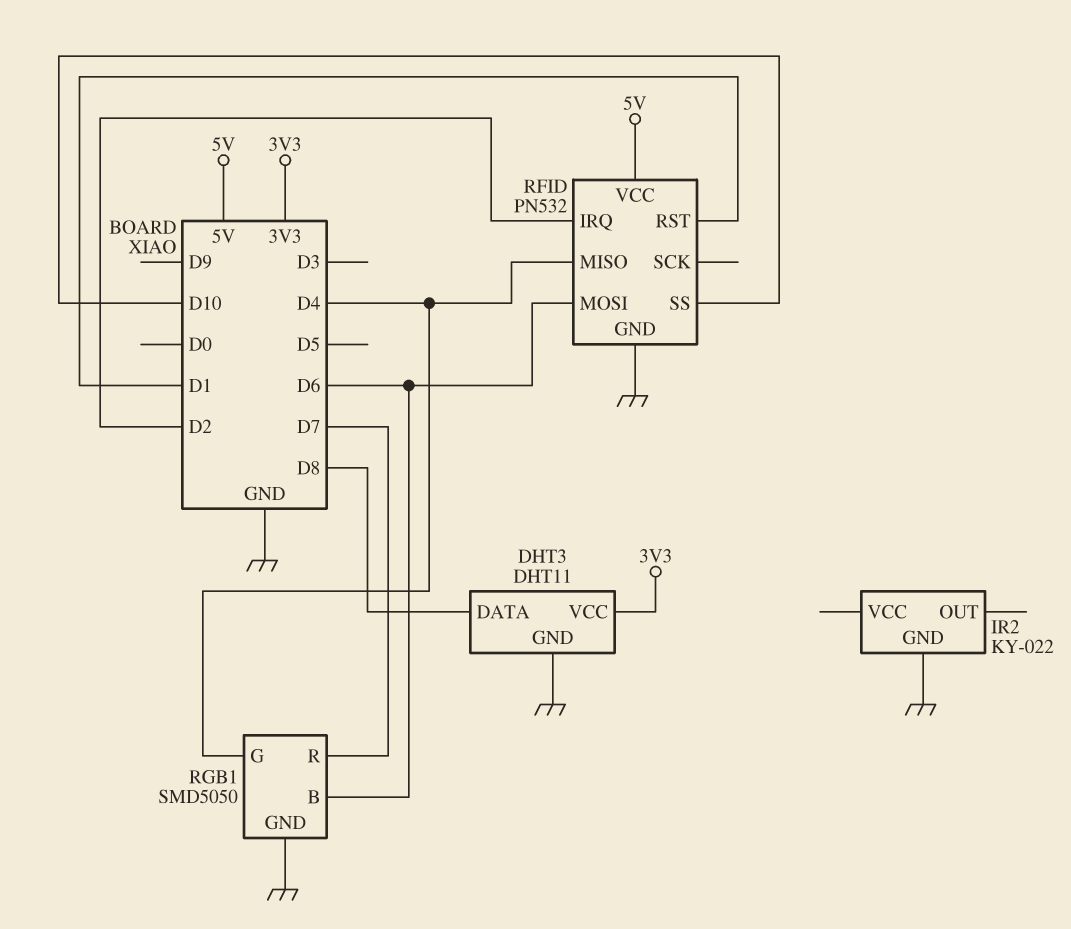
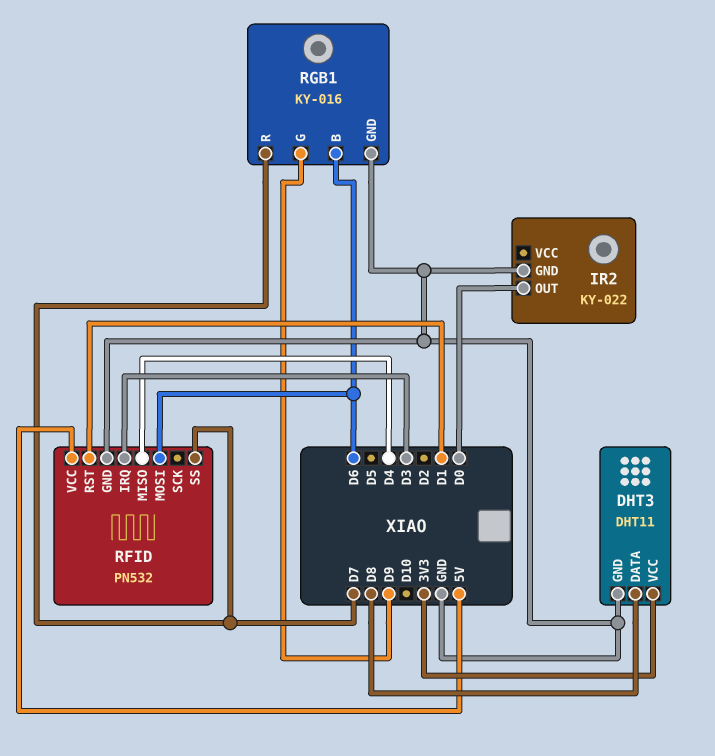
IR2 pin OUT: none -> D0
RFID pin IRQ: D2 -> D3
RFID pin SS: D10 -> D7
RGB1: SMD5050 -> KY-016
RGB1 pin G: D4 -> D9

